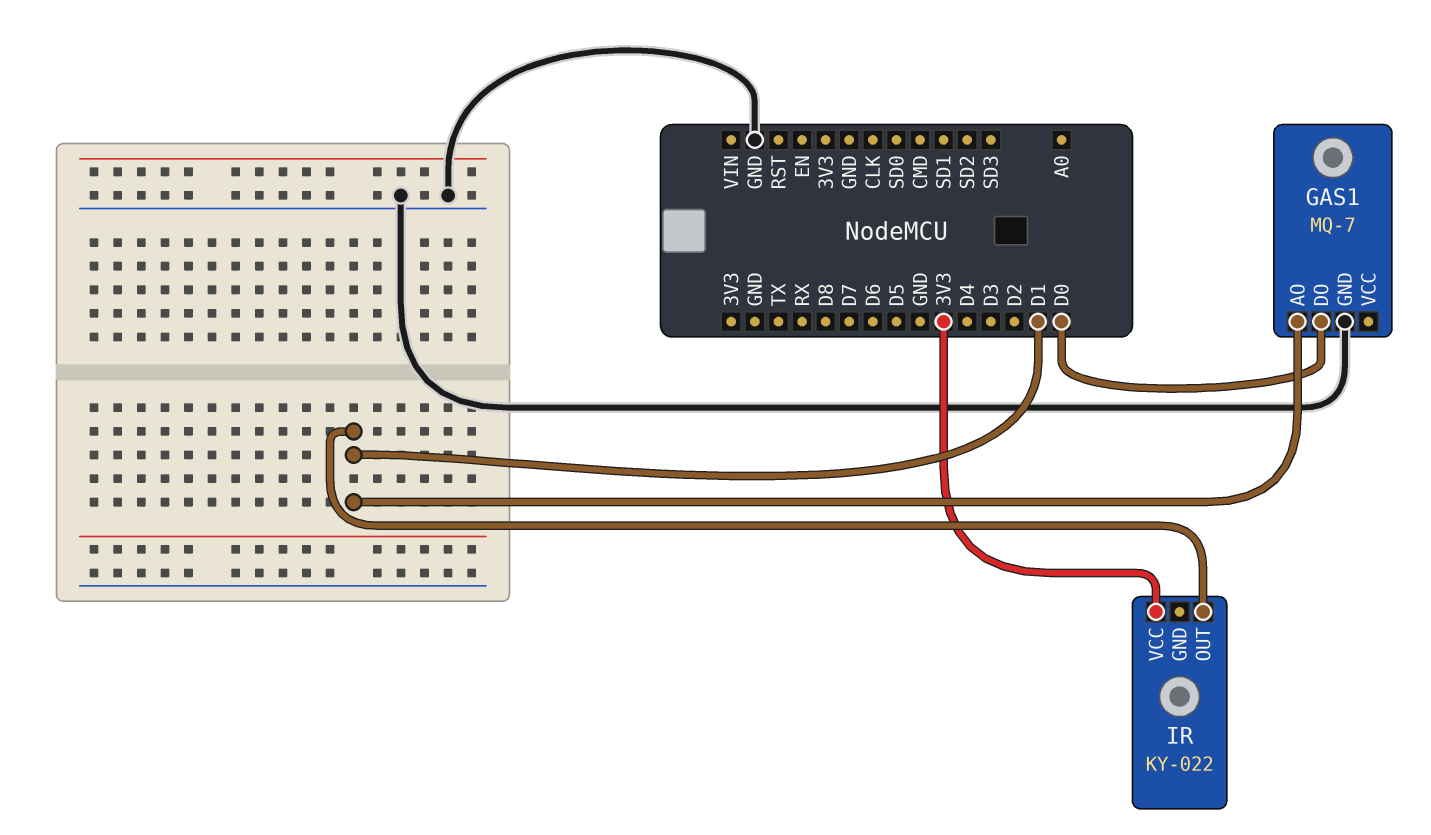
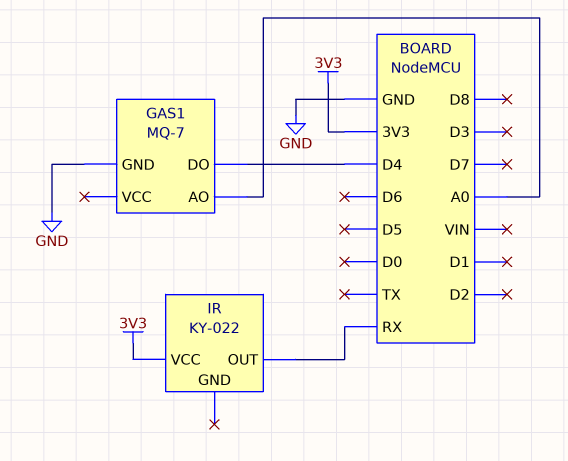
GAS1 pin AO: D1 -> A0
GAS1 pin DO: D0 -> D4
IR pin OUT: D1 -> RX

